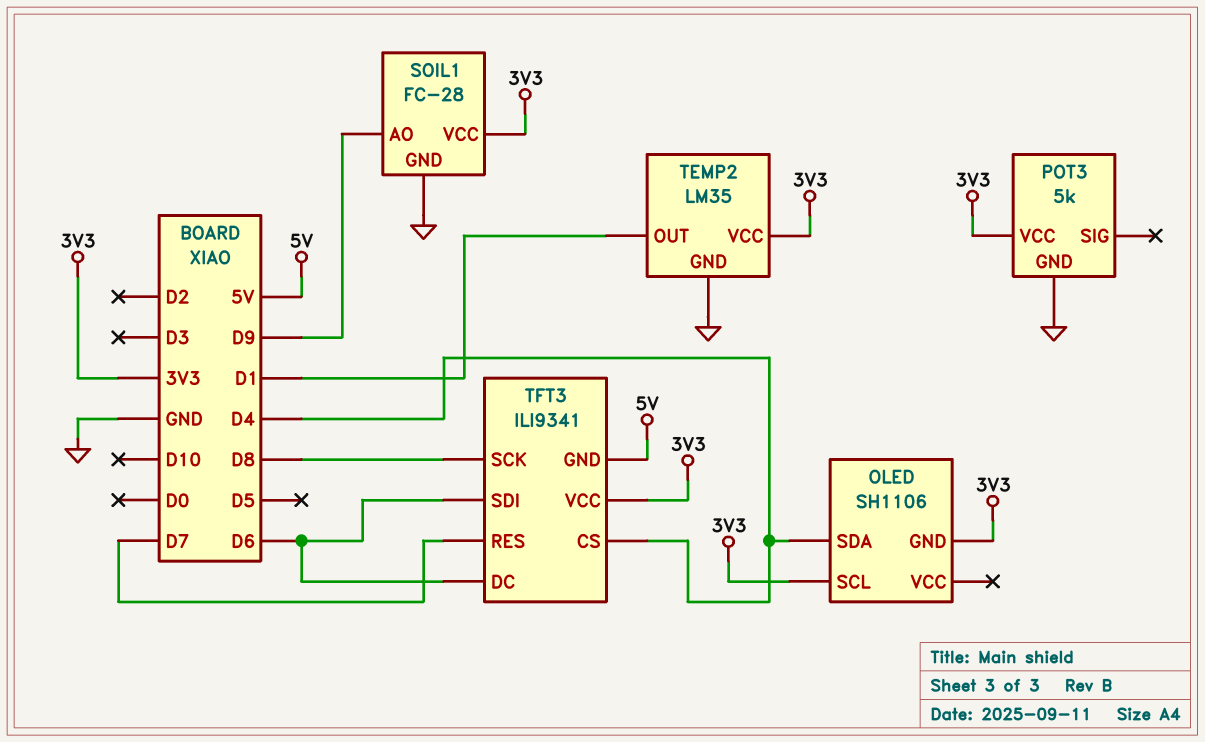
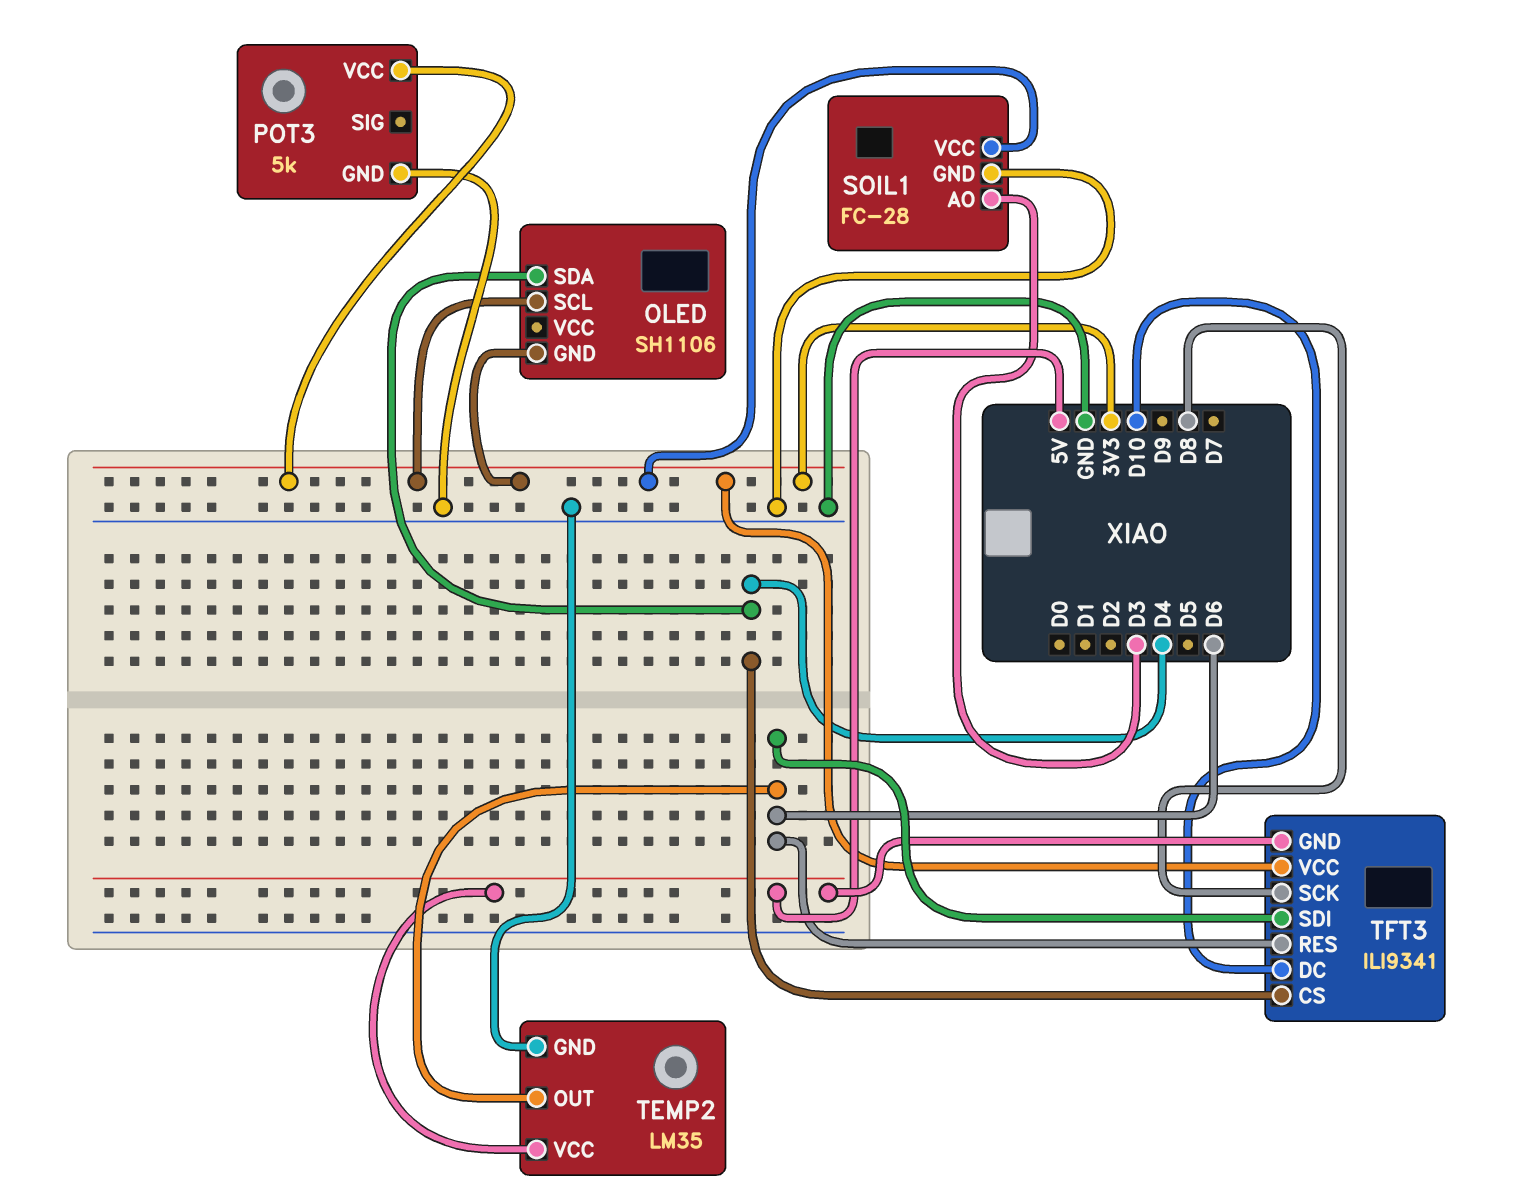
SOIL1 pin AO: D9 -> D3
TEMP2 pin OUT: D1 -> D6
TEMP2 pin VCC: 3V3 -> 5V
TFT3 pin DC: D6 -> D10
TFT3 pin RES: D7 -> D6

